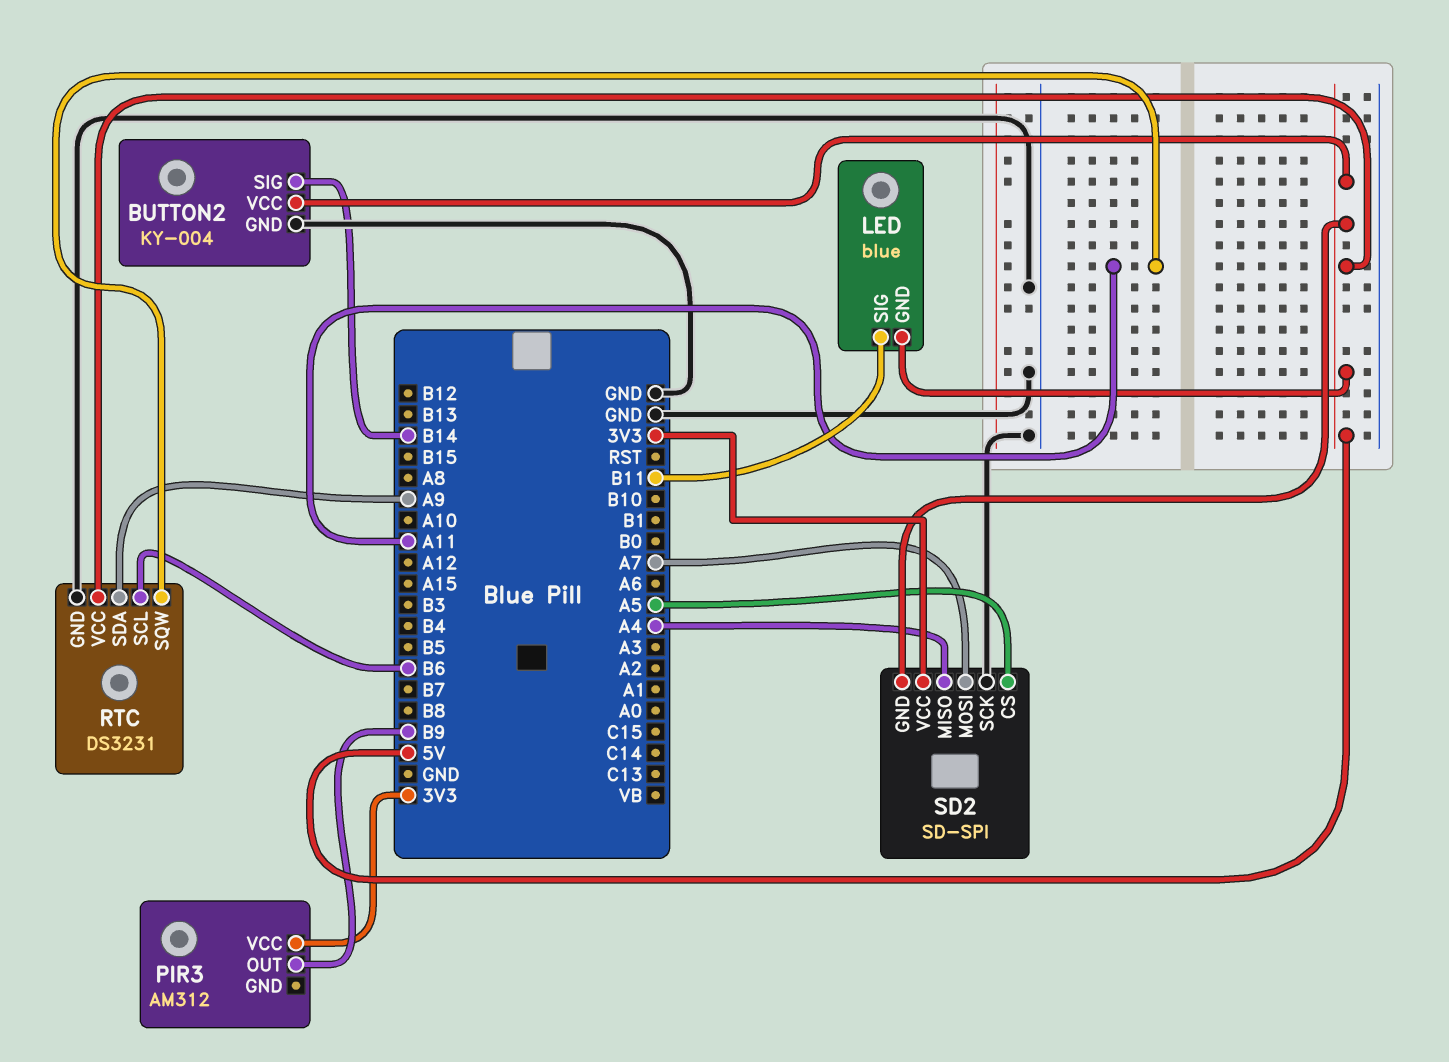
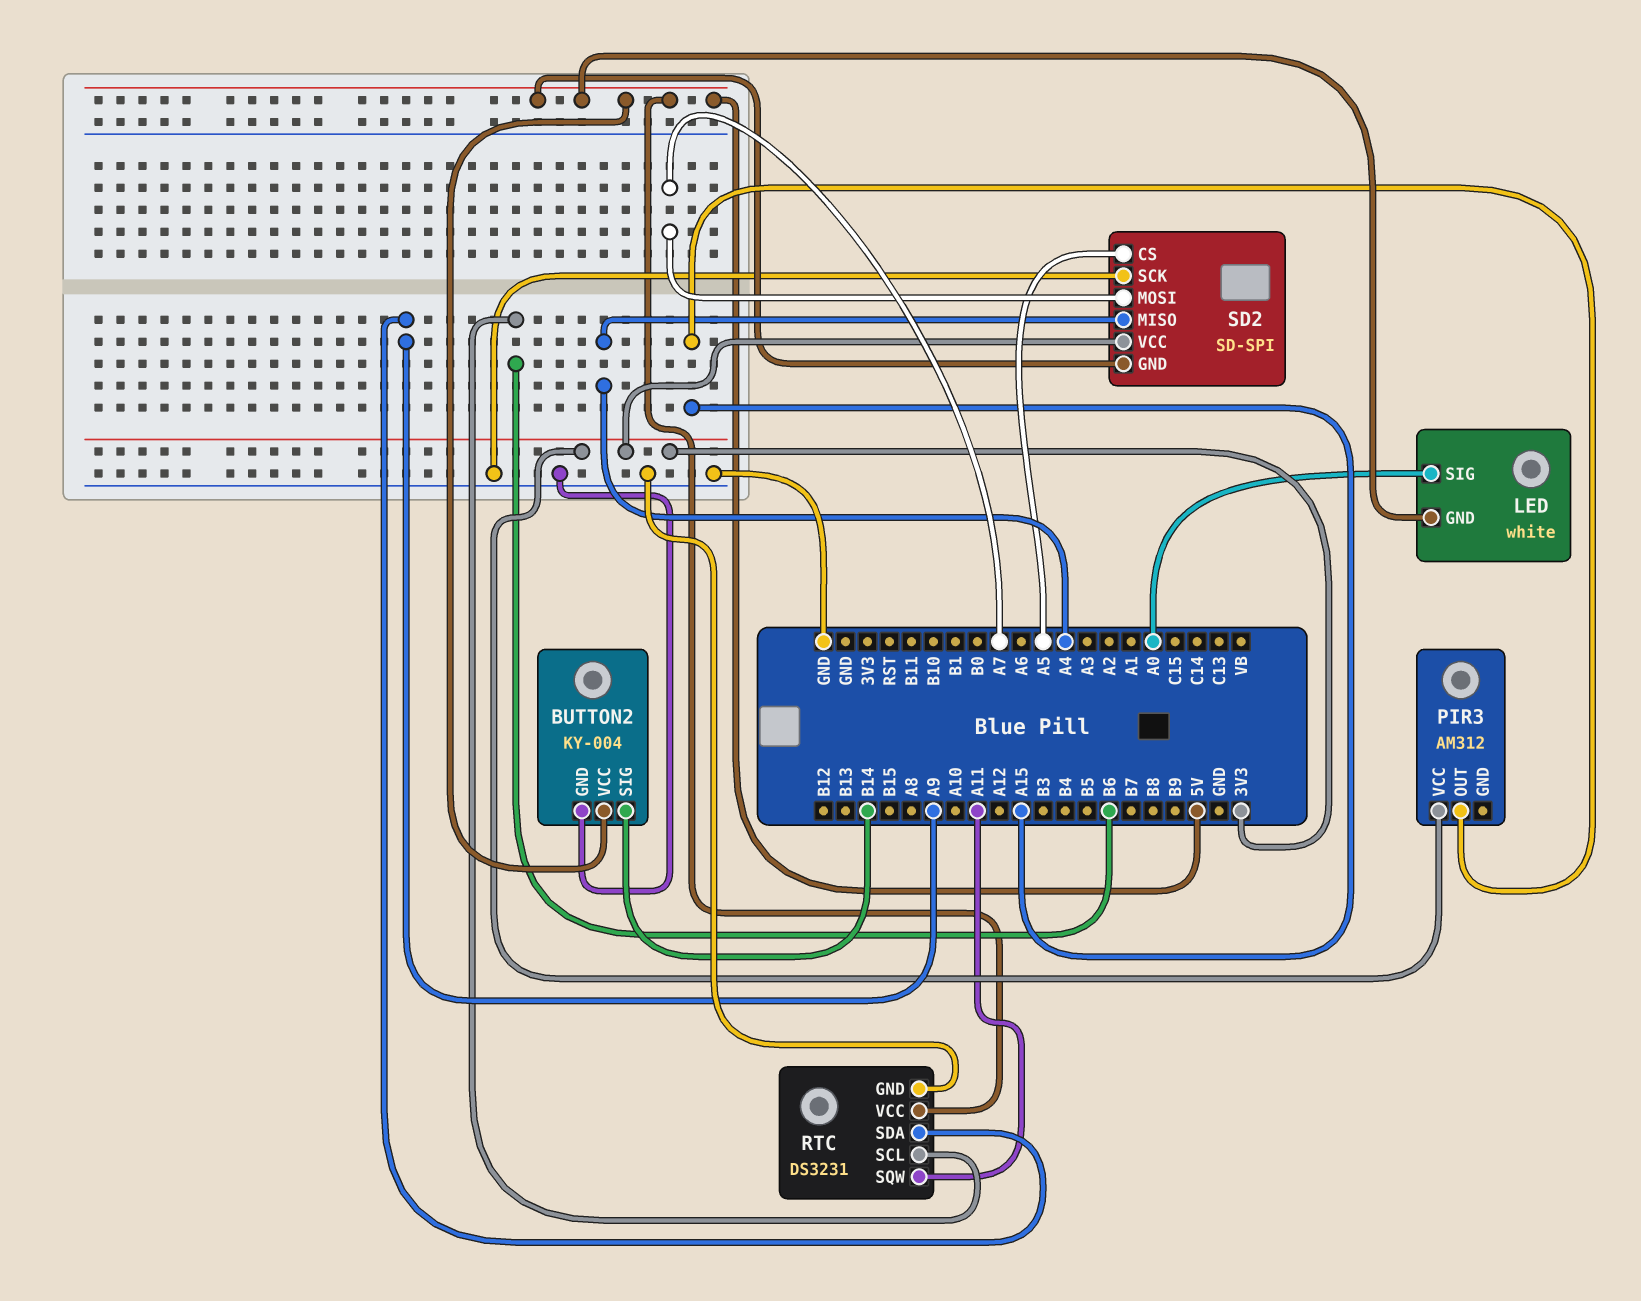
LED: blue -> white
LED pin SIG: B11 -> A0
PIR3 pin OUT: B9 -> A15

